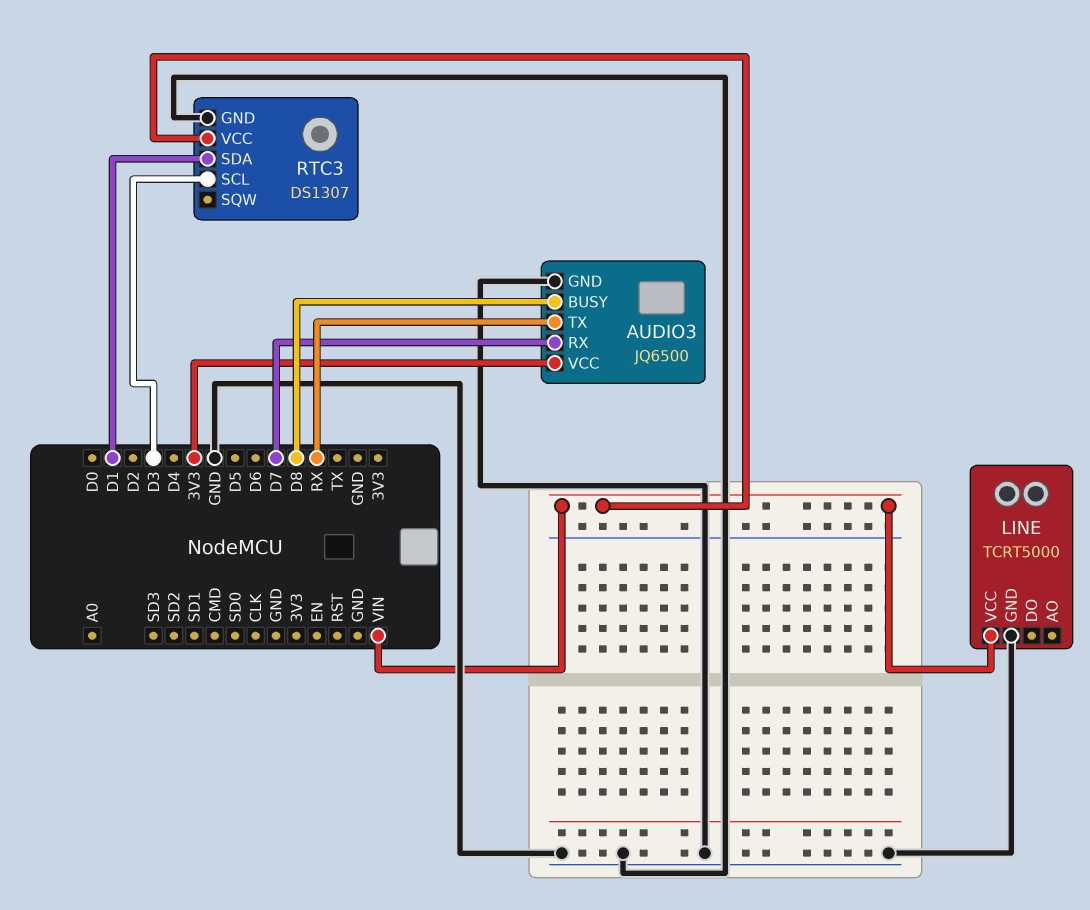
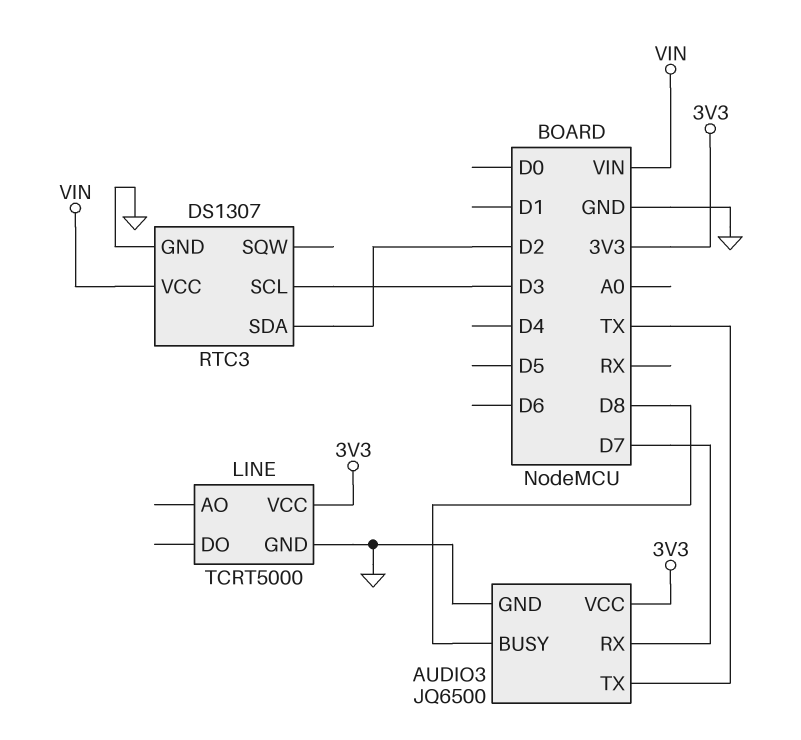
AUDIO3 pin TX: RX -> TX
LINE pin VCC: VIN -> 3V3
RTC3 pin SDA: D1 -> D2

